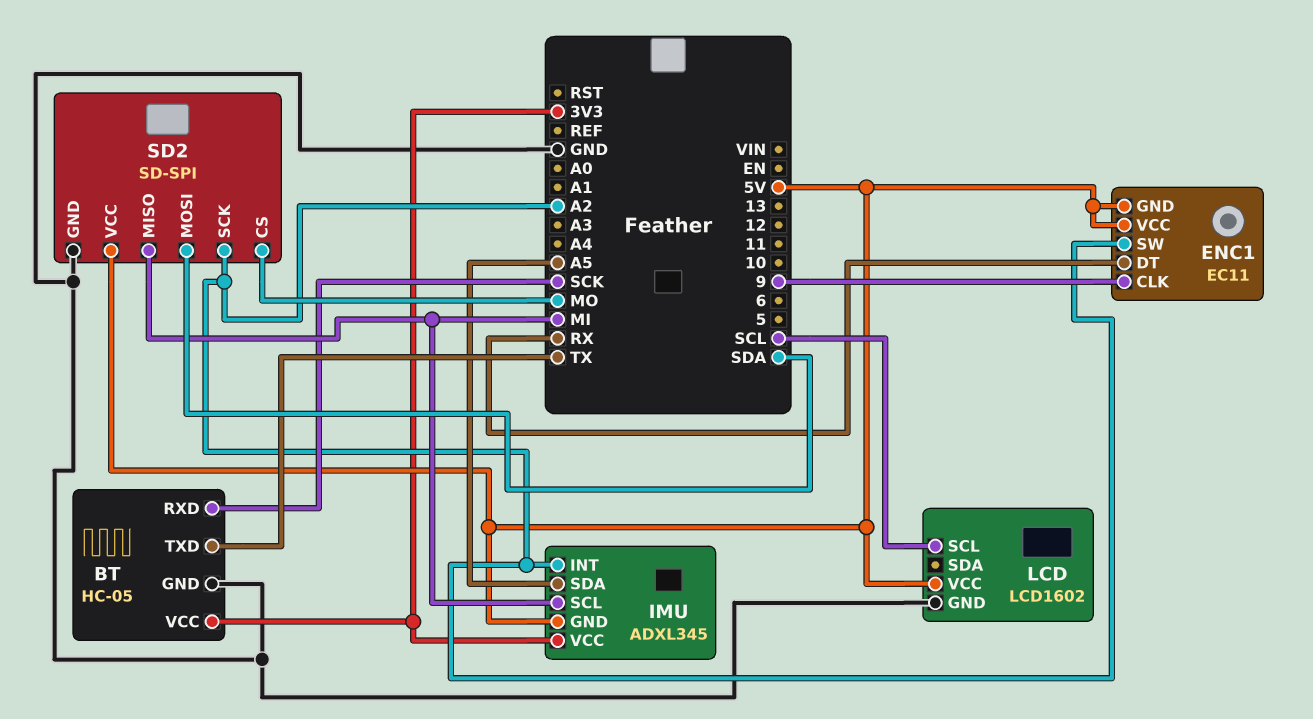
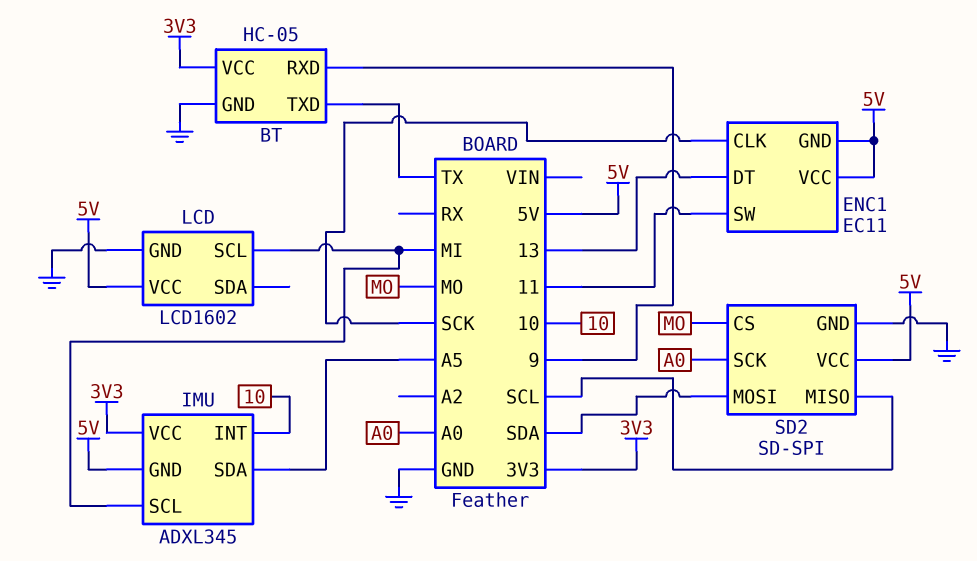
BT pin RXD: SCK -> 9
ENC1 pin CLK: 9 -> SCK
ENC1 pin DT: RX -> 13
ENC1 pin SW: A2 -> 11
IMU pin INT: A2 -> 10
LCD pin SCL: SCL -> MI
SD2 pin MISO: MI -> SCL
SD2 pin SCK: A2 -> A0

